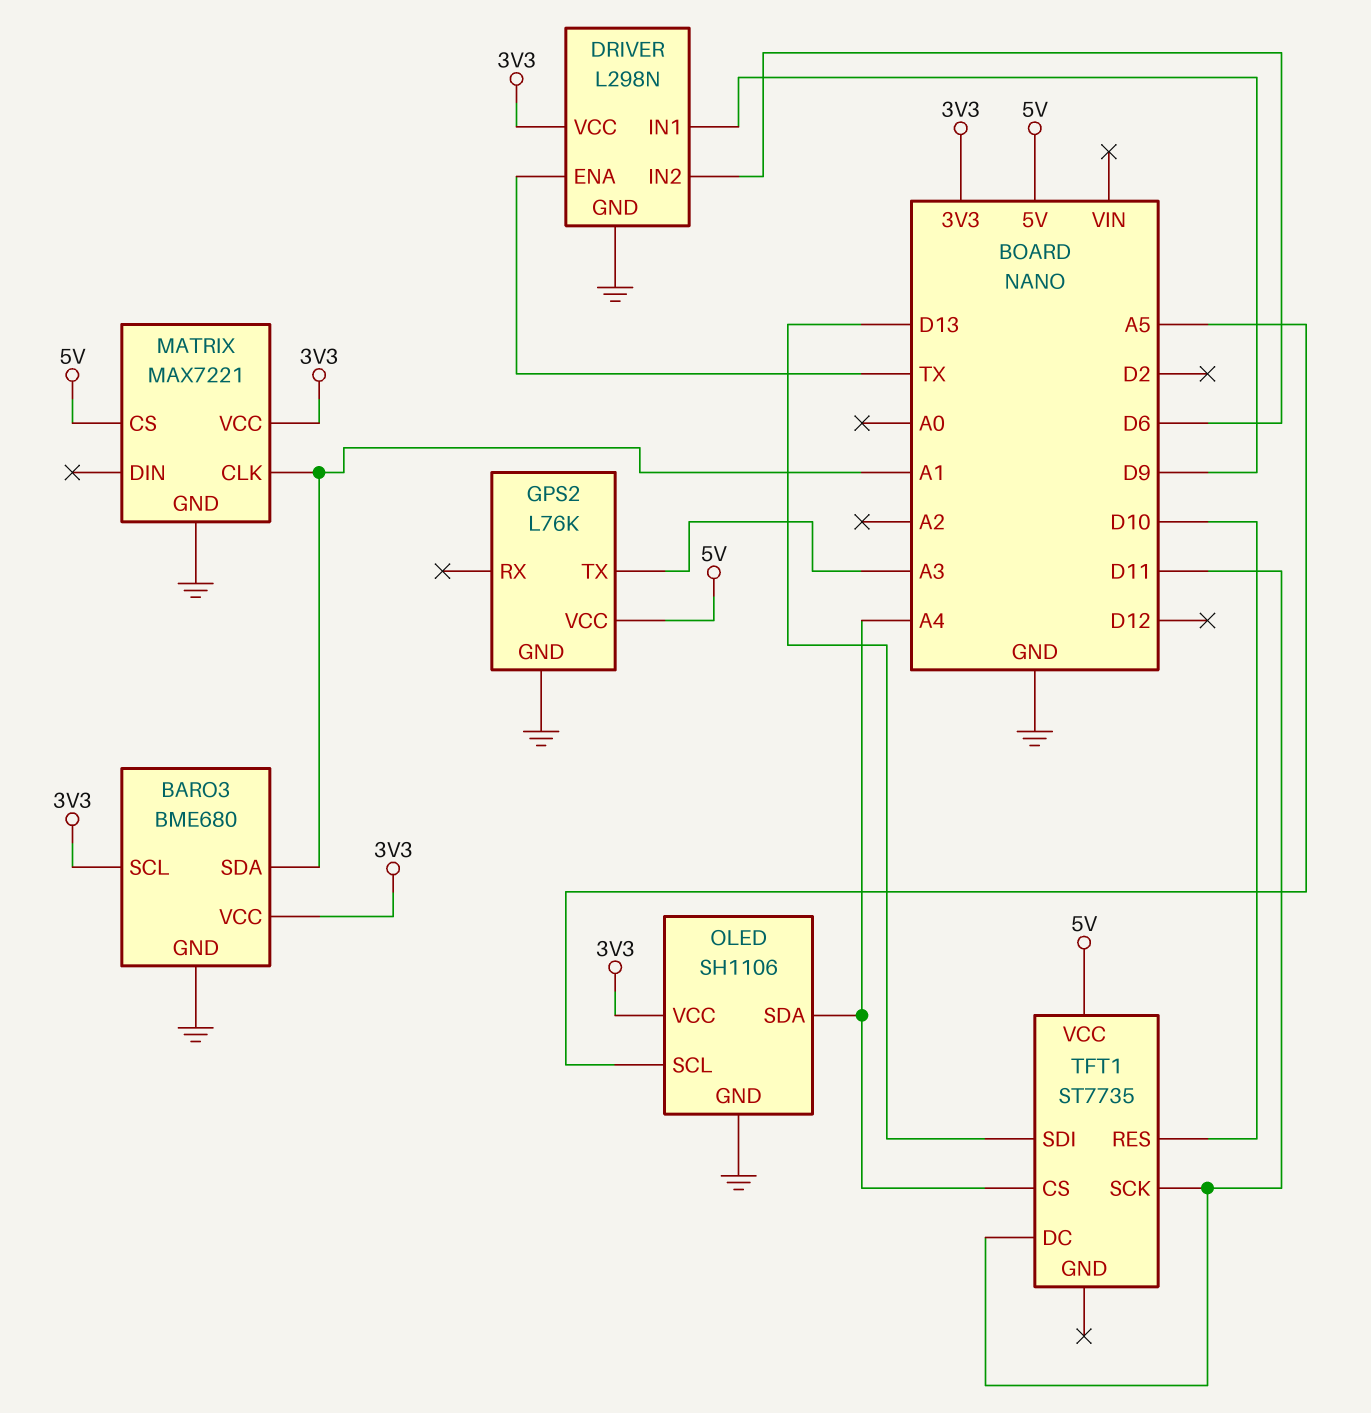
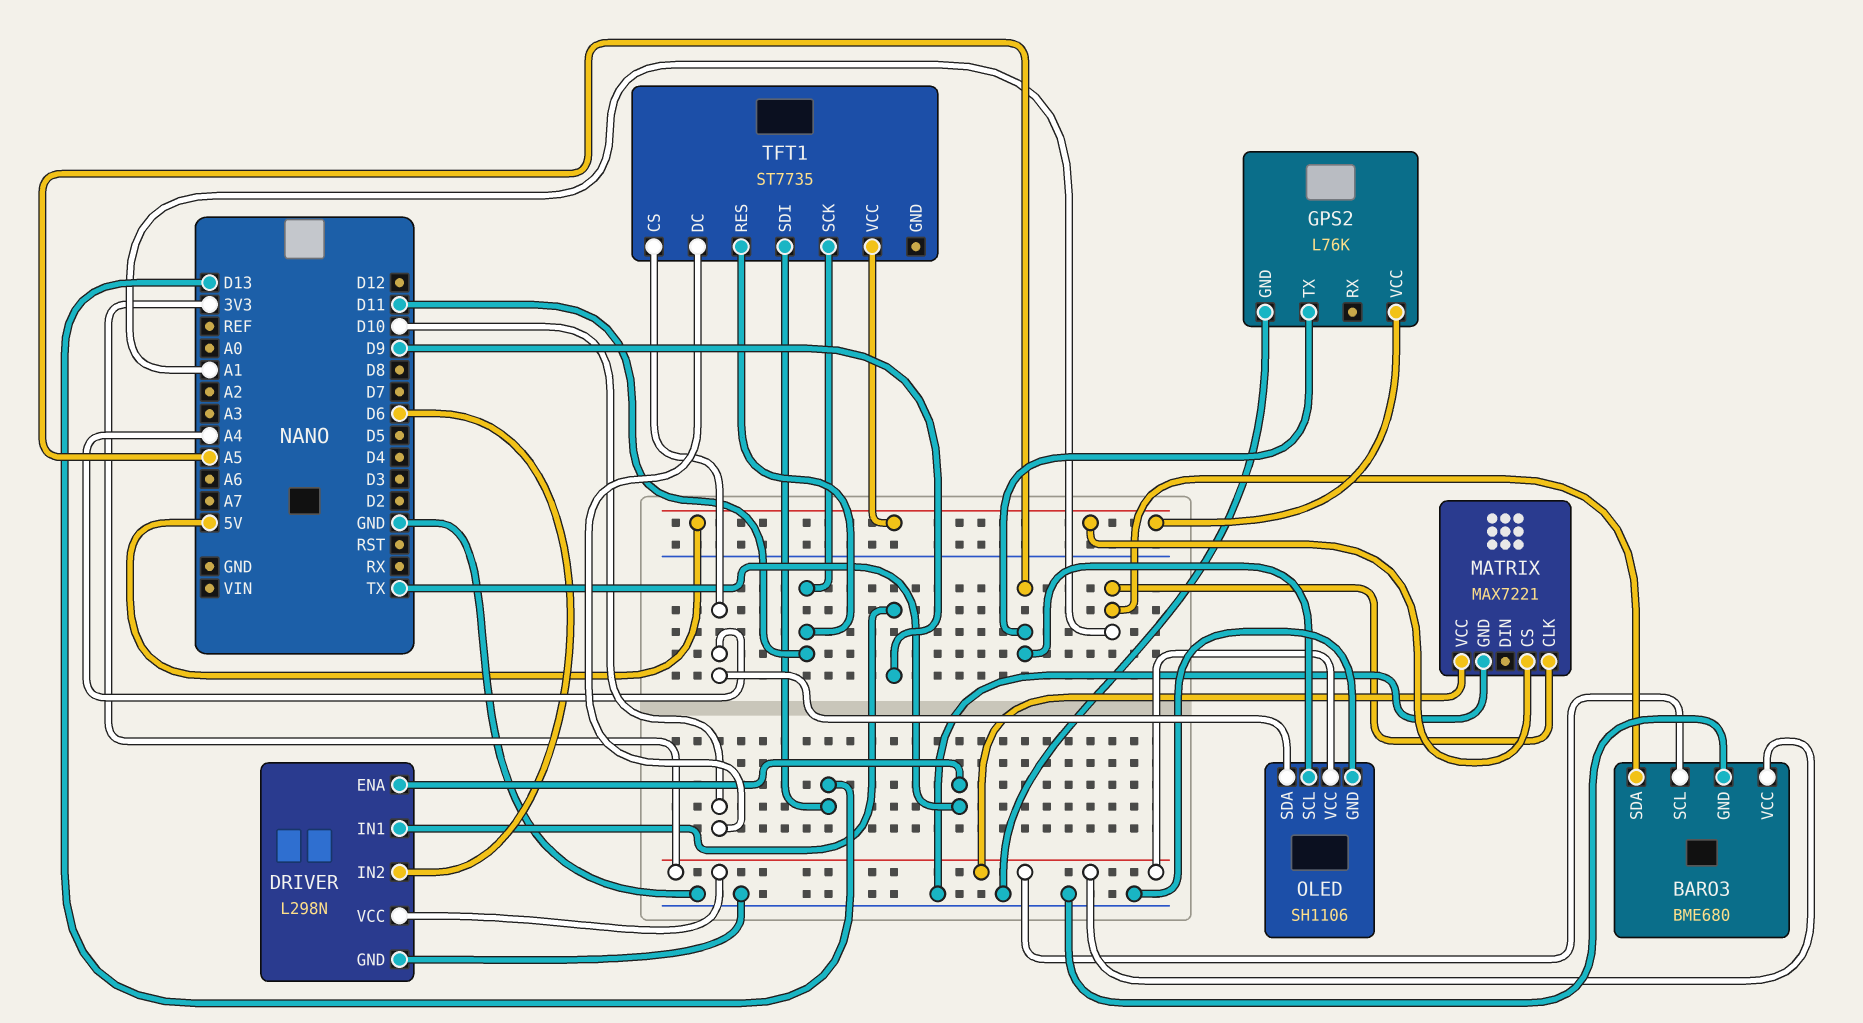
GPS2 pin TX: A3 -> A5
TFT1 pin DC: D11 -> D10
TFT1 pin RES: D10 -> D11

